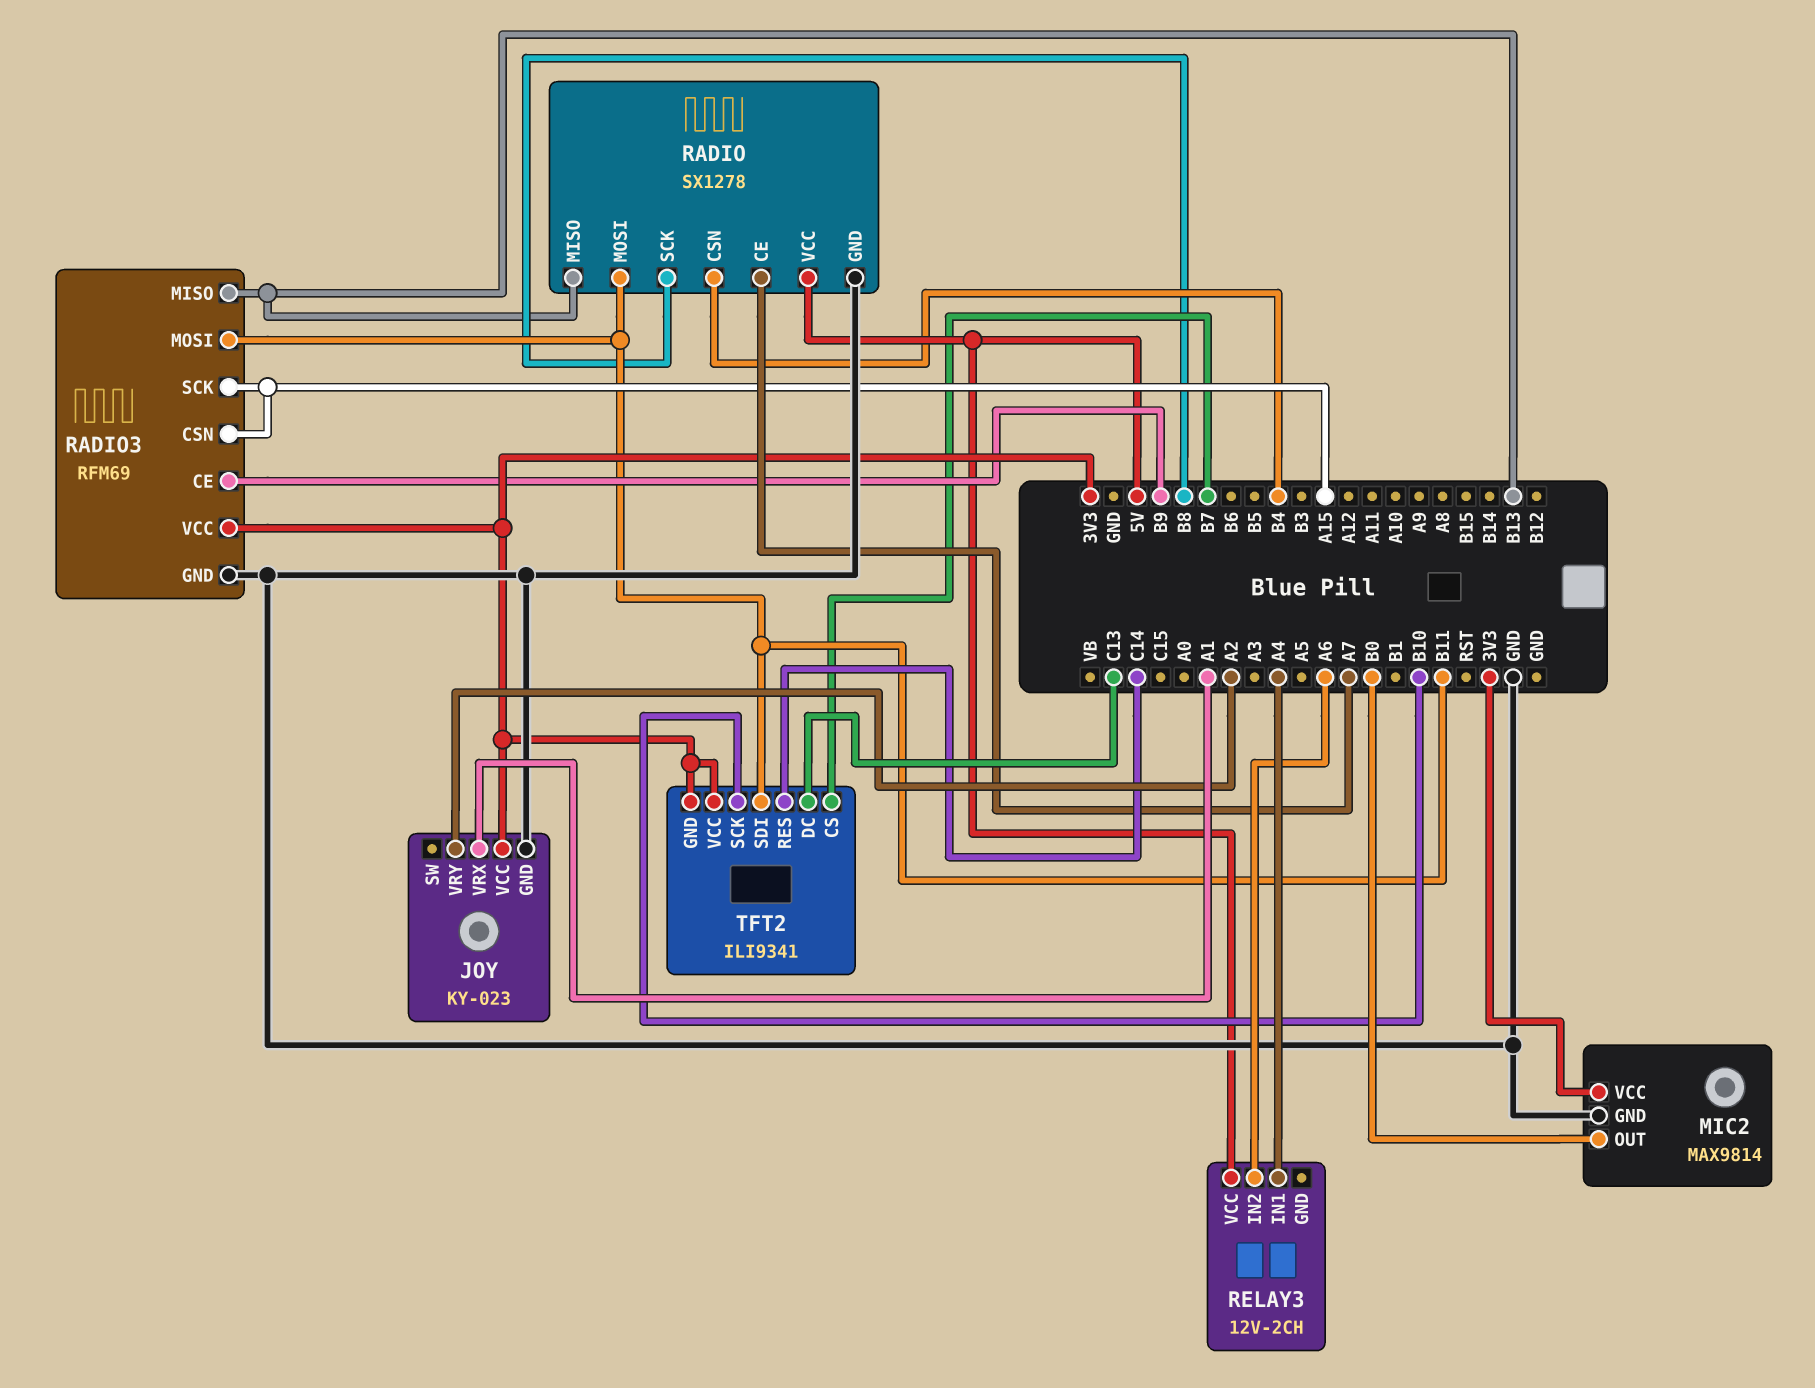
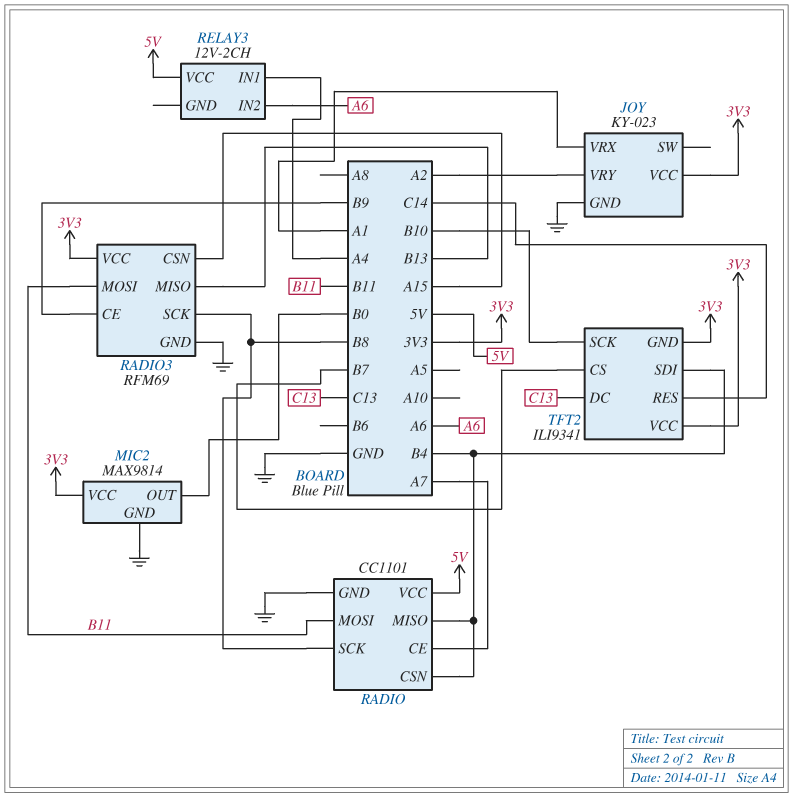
RADIO: SX1278 -> CC1101
RADIO pin MISO: B13 -> B4
RADIO3 pin SCK: A15 -> B8
TFT2 pin SDI: B11 -> B4

